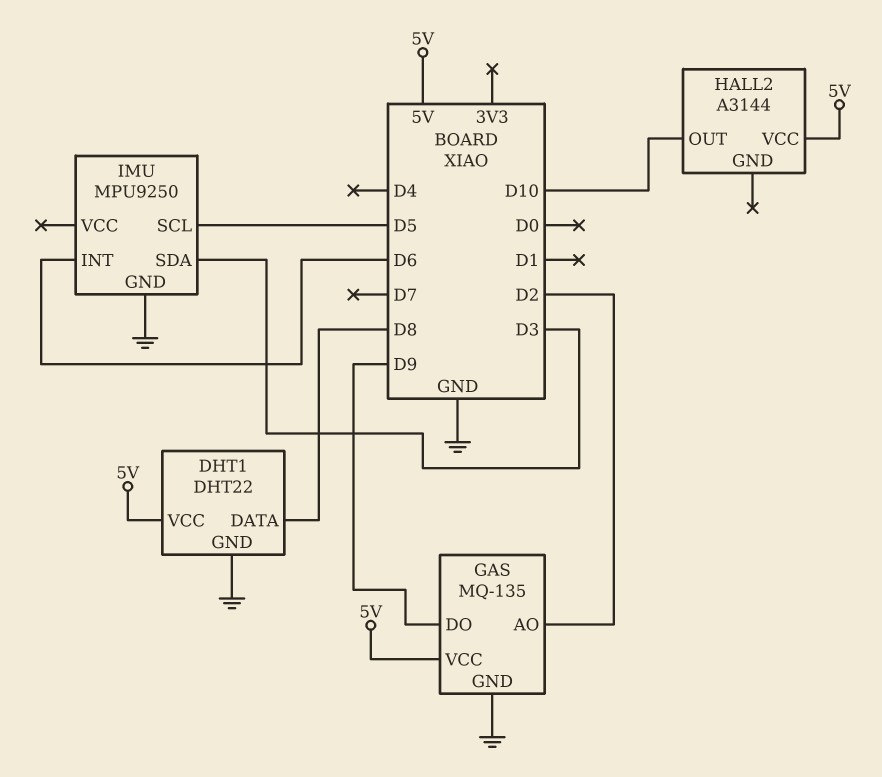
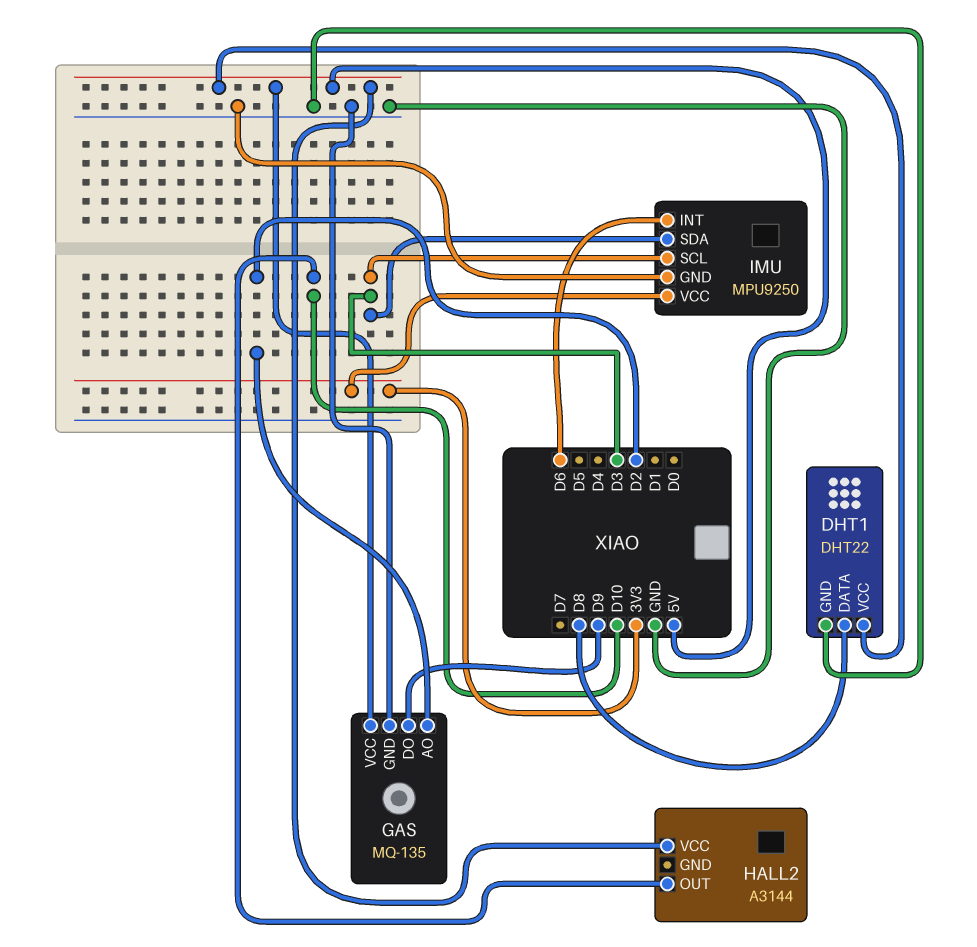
IMU pin SCL: D5 -> D3
IMU pin VCC: none -> 3V3

